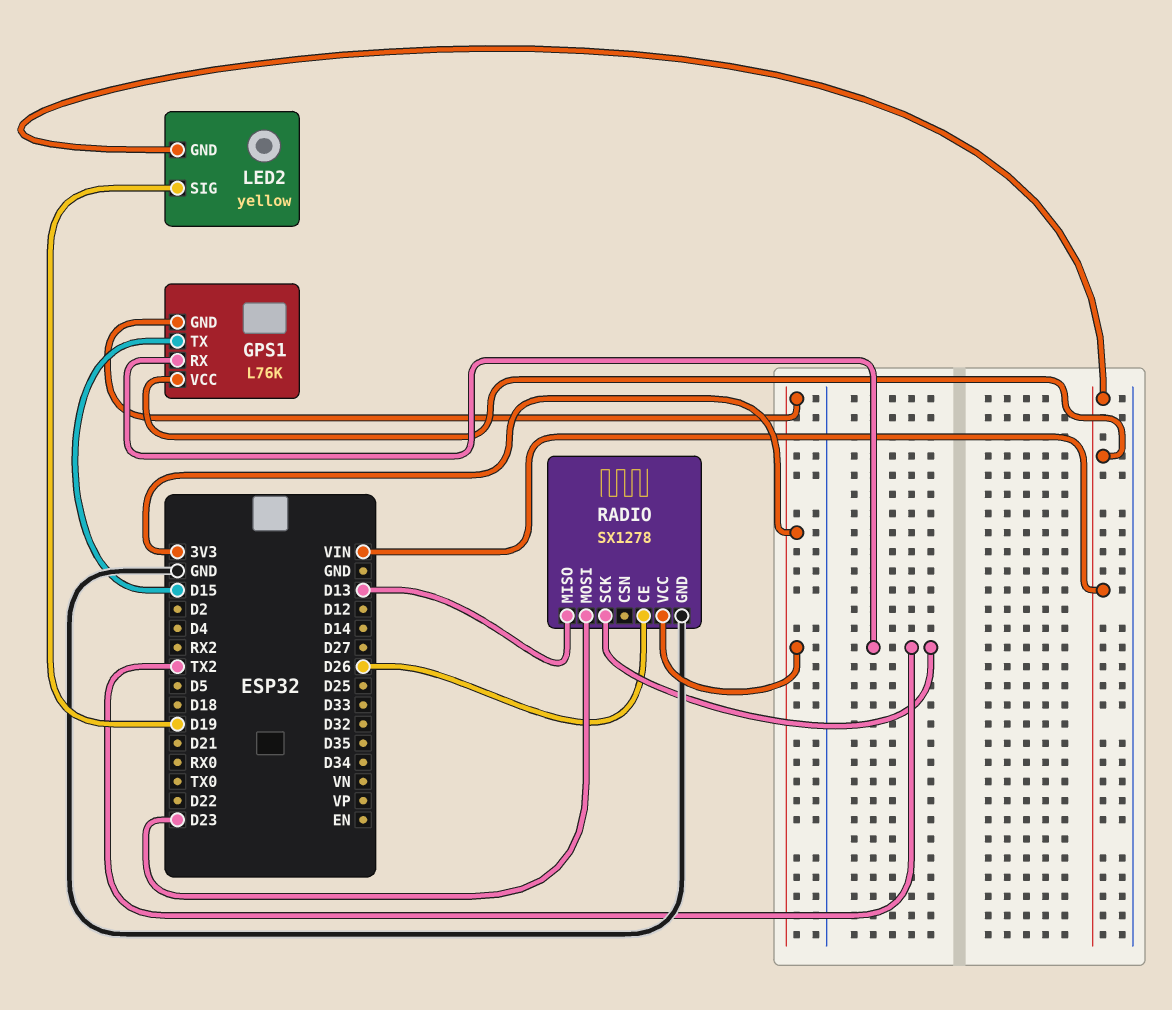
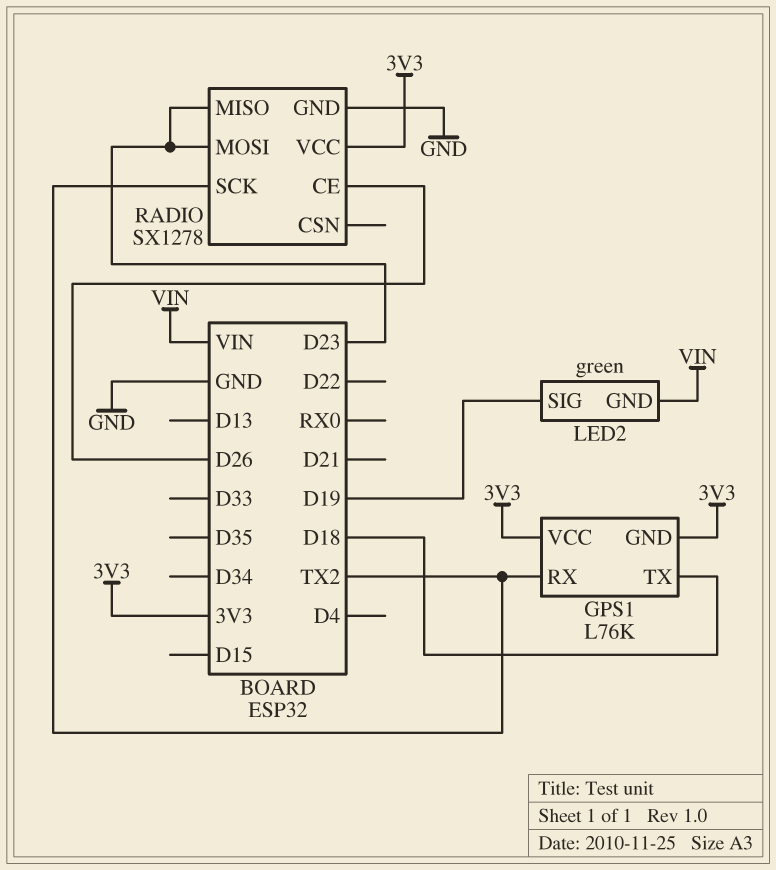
GPS1 pin TX: D15 -> D18
GPS1 pin VCC: VIN -> 3V3
LED2: yellow -> green
RADIO pin MISO: D13 -> D23

